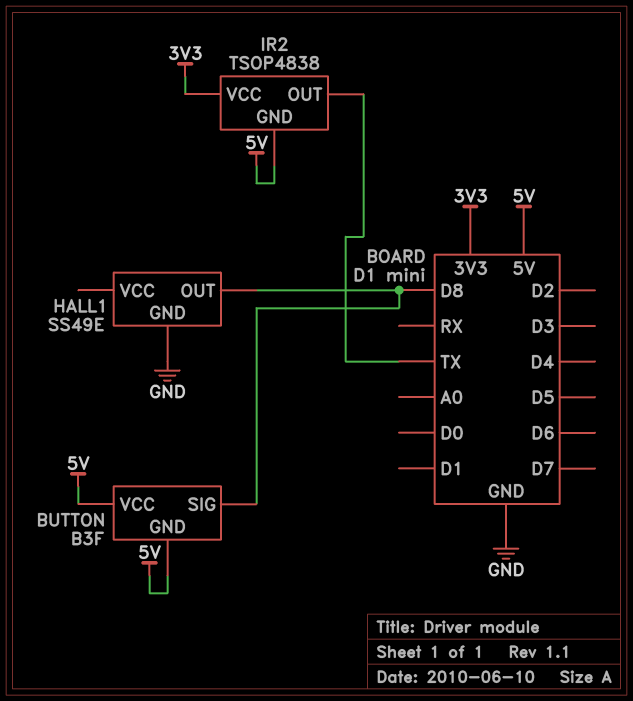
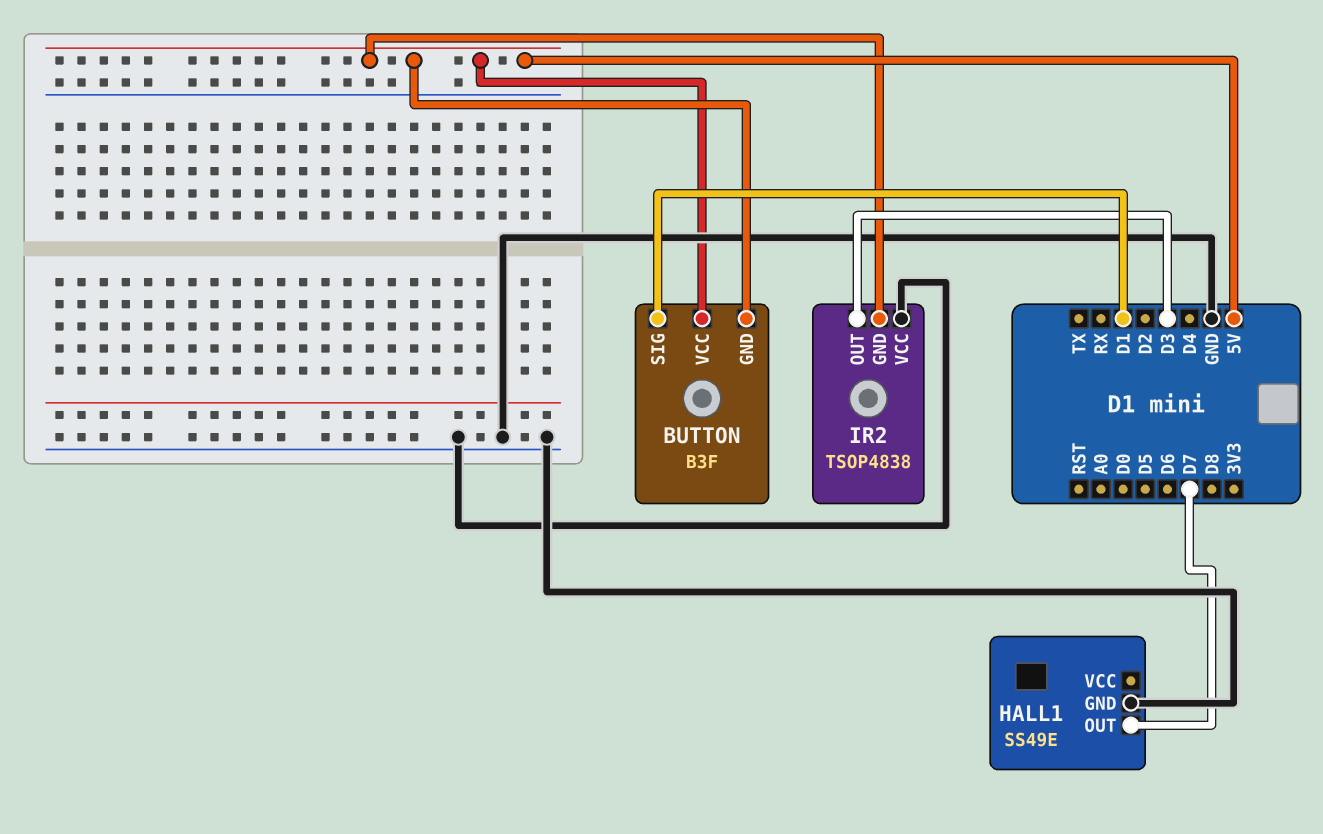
BUTTON pin SIG: D8 -> D1
HALL1 pin OUT: D8 -> D7
IR2 pin OUT: TX -> D3
IR2 pin VCC: 3V3 -> GND

